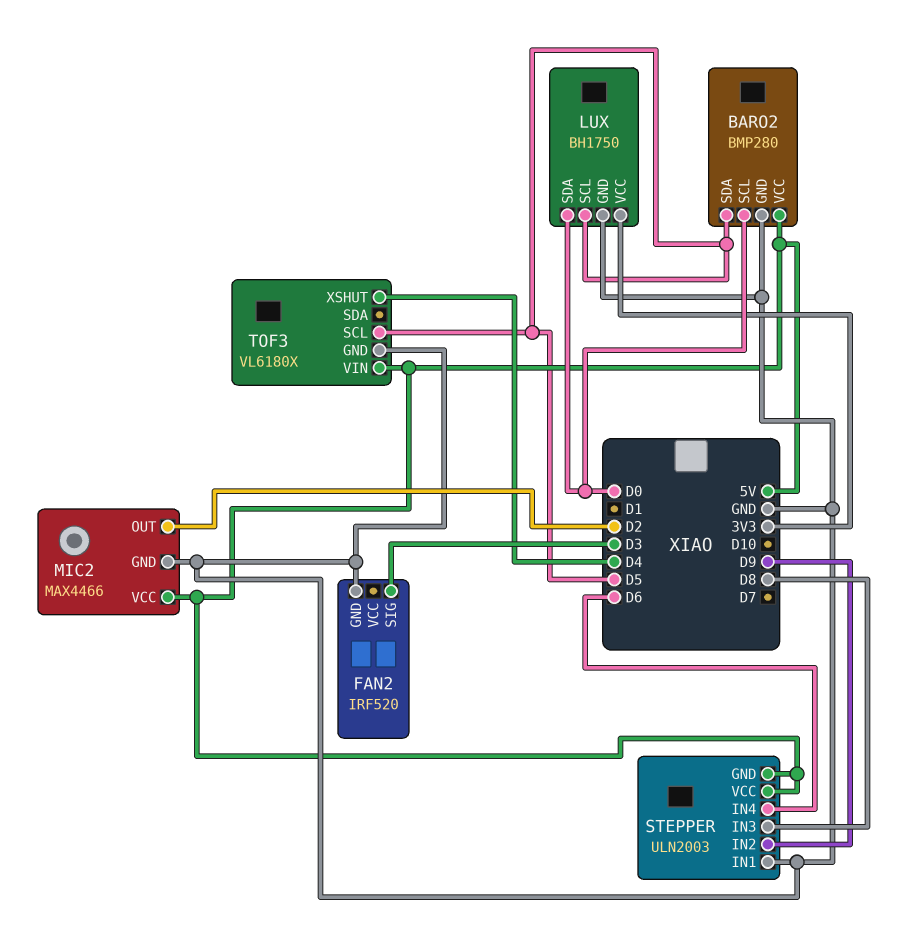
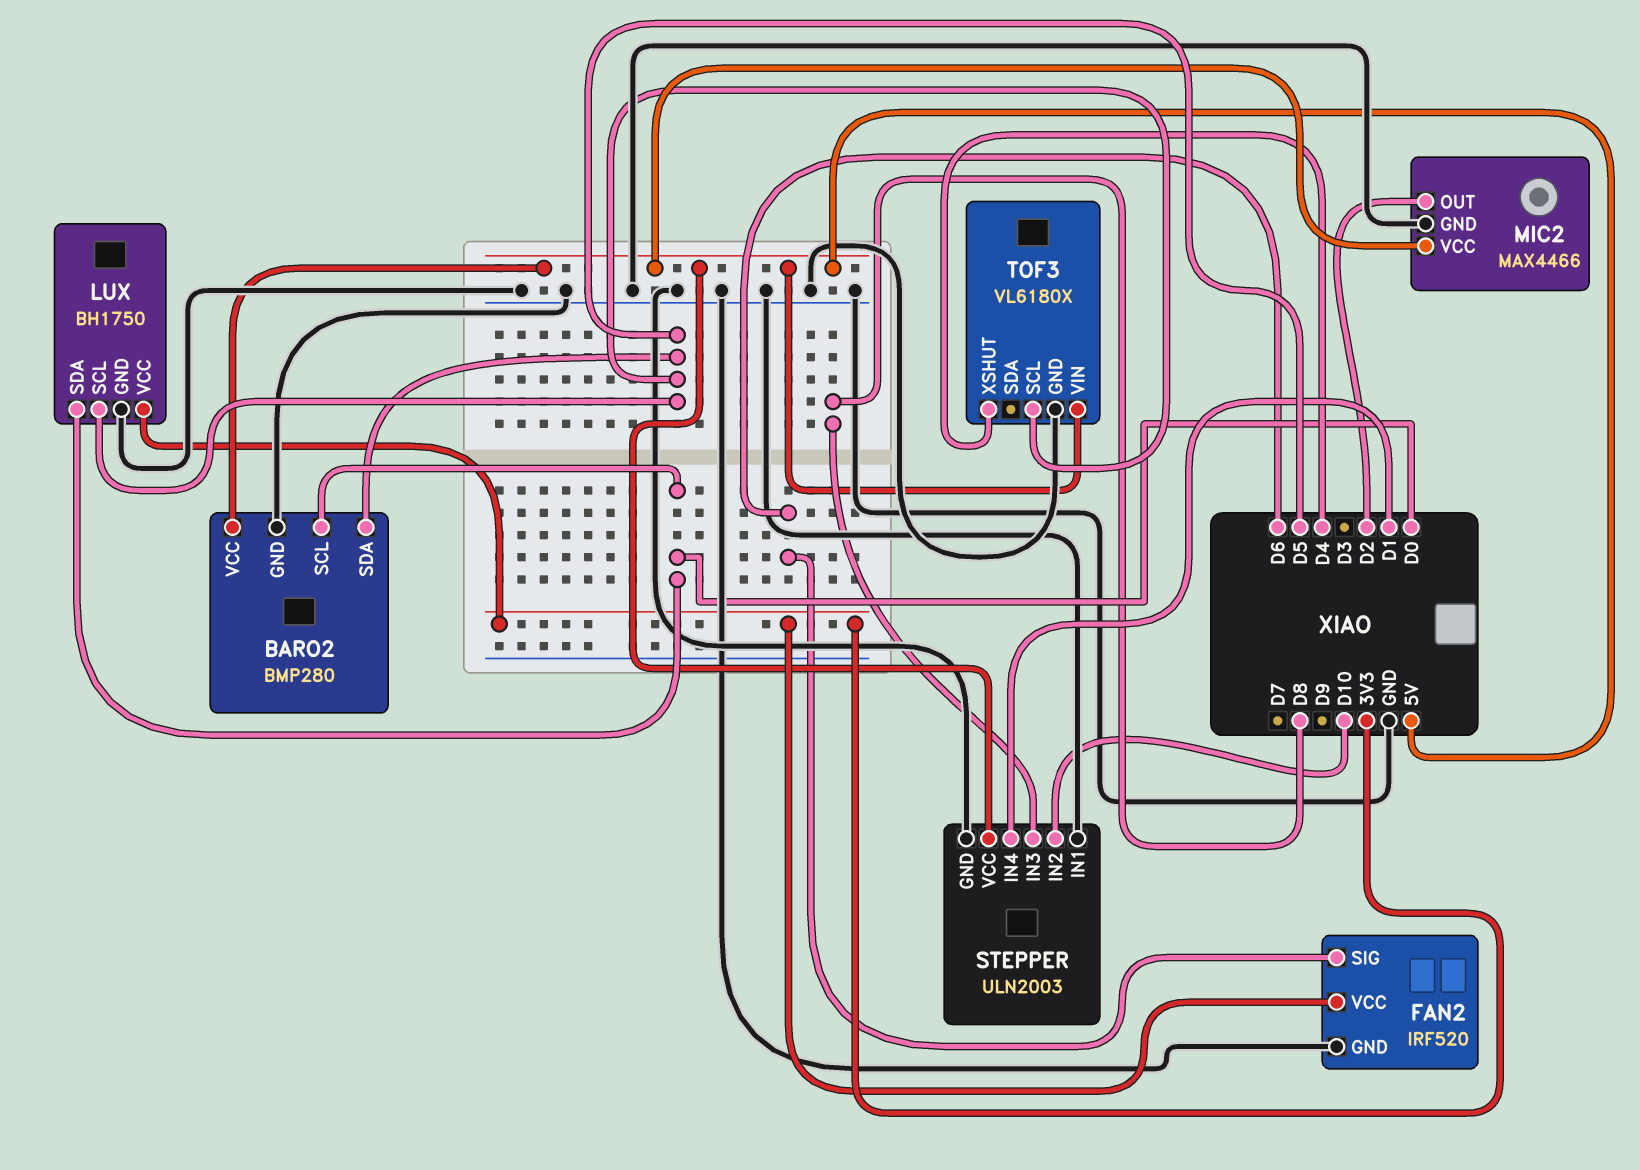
FAN2 pin SIG: D3 -> D6
FAN2 pin VCC: none -> 3V3
STEPPER pin GND: 5V -> GND
STEPPER pin IN2: D9 -> D10
STEPPER pin IN4: D6 -> D1

